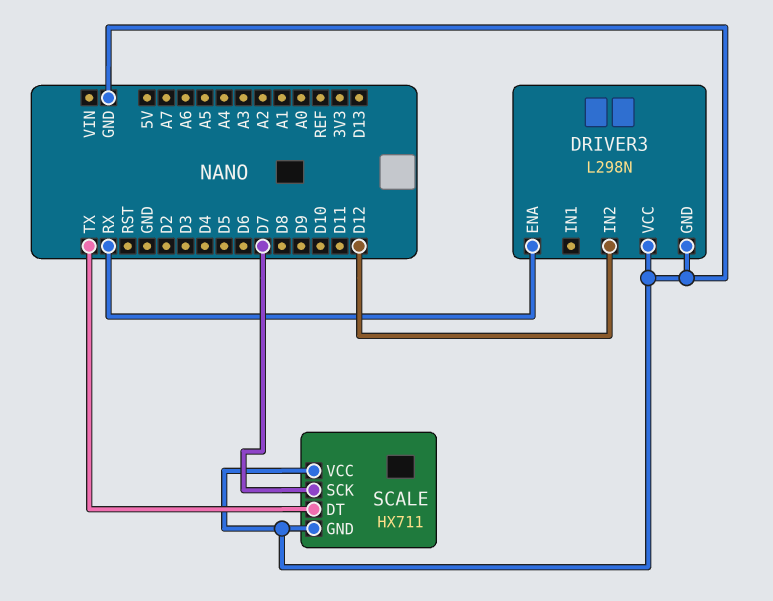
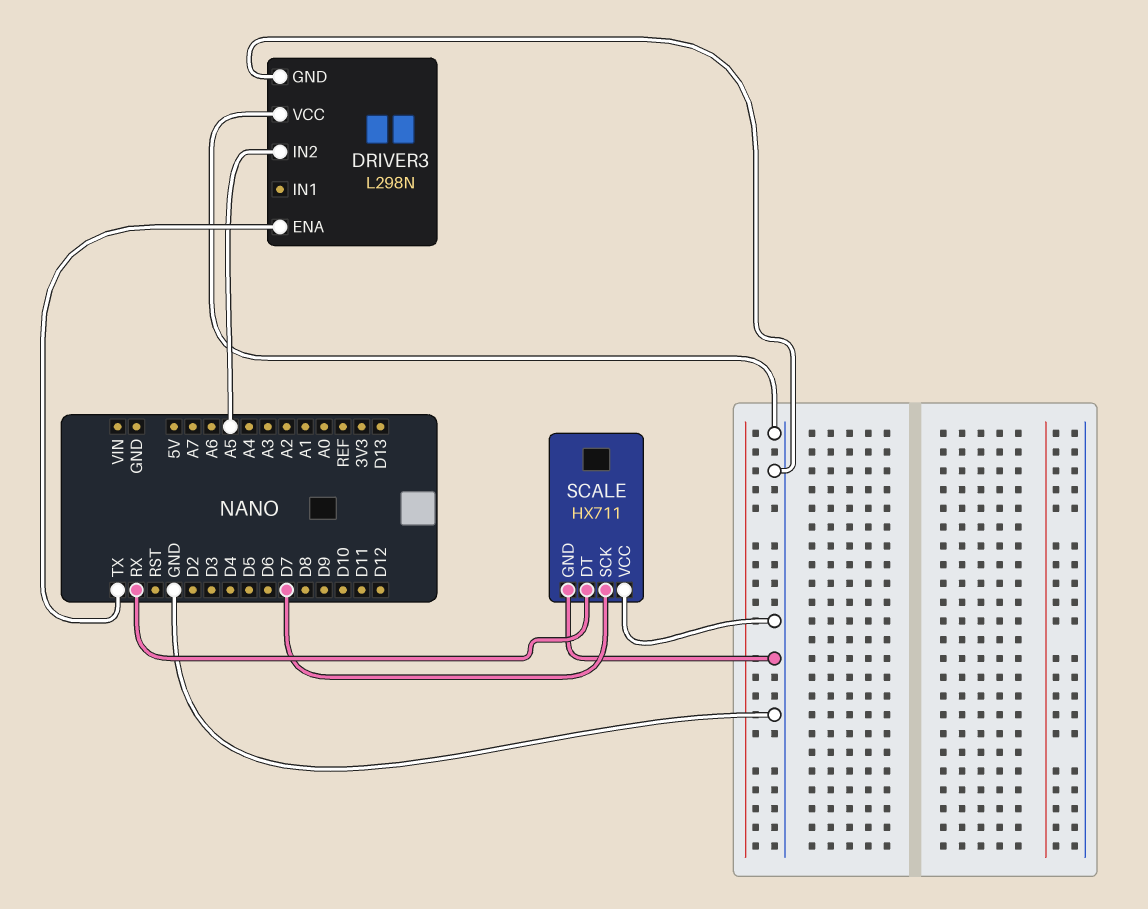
DRIVER3 pin ENA: RX -> TX
DRIVER3 pin IN2: D12 -> A5
SCALE pin DT: TX -> RX

